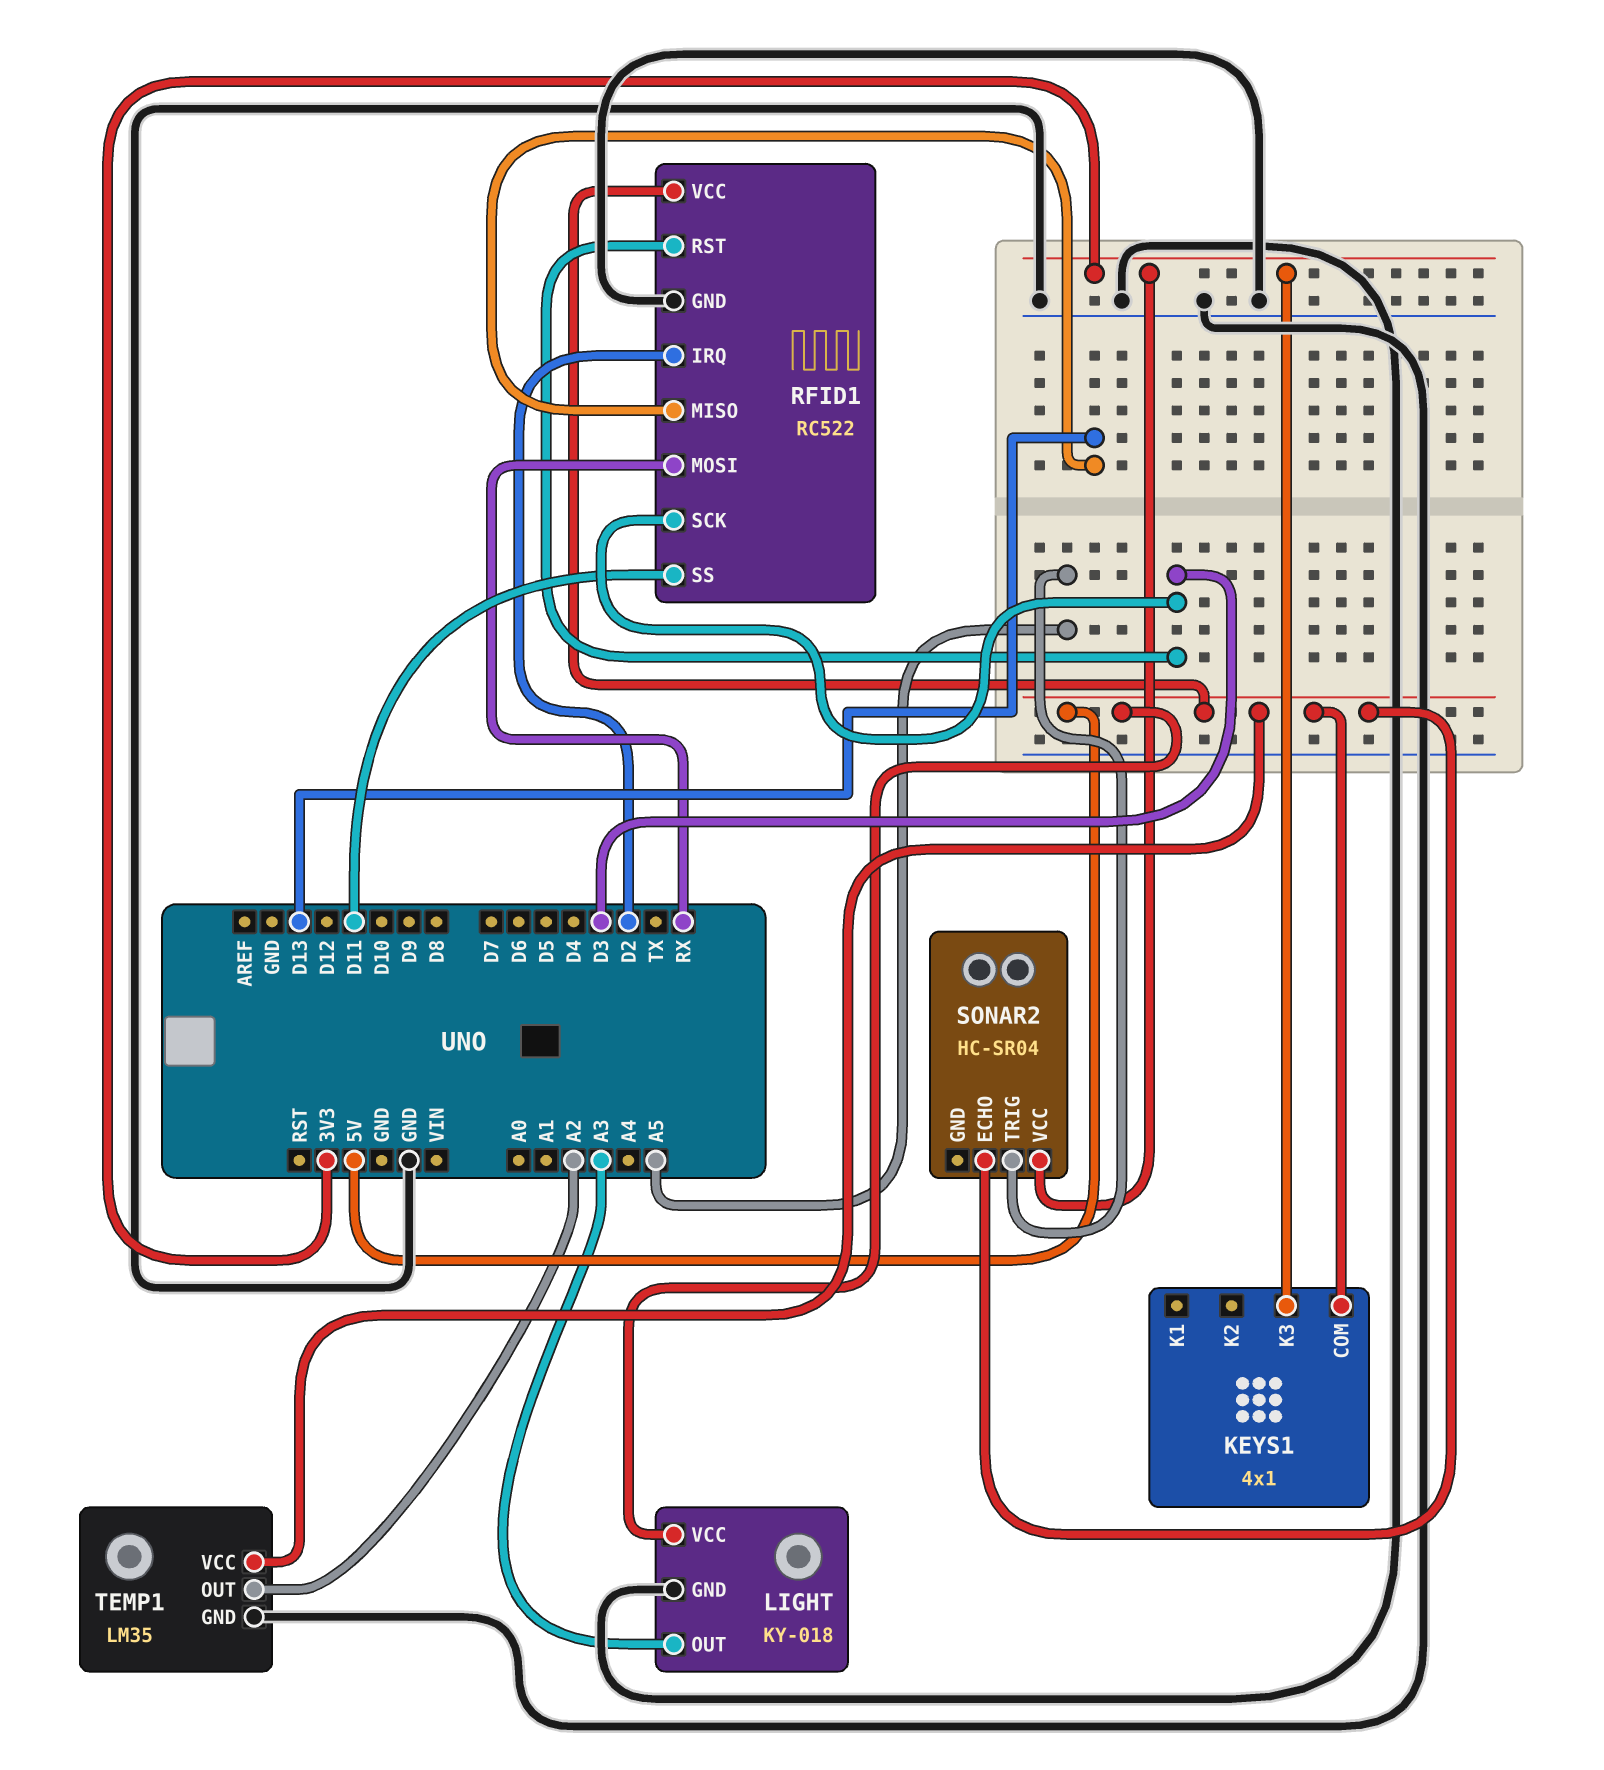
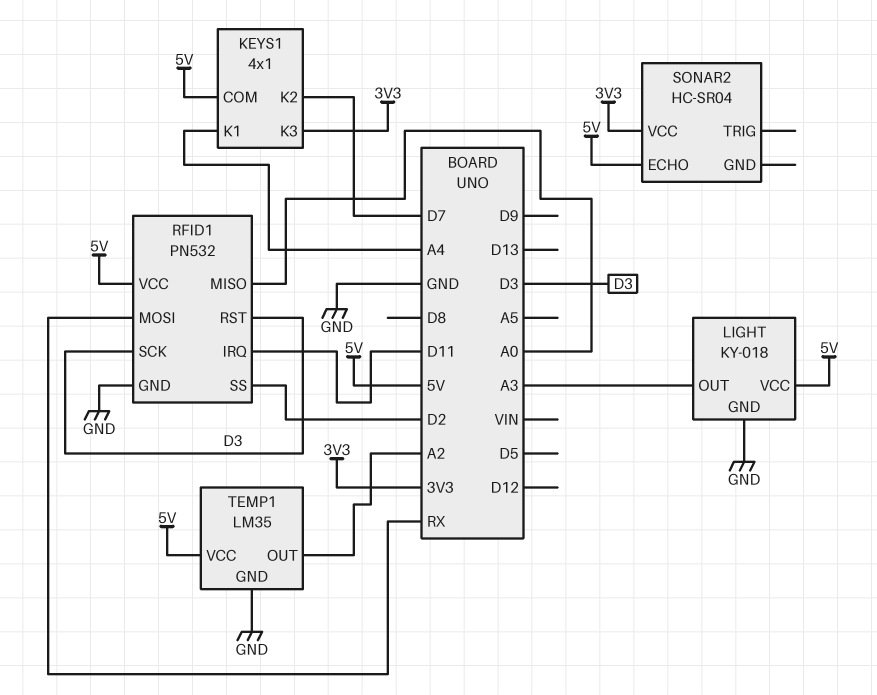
KEYS1 pin K1: none -> A4
KEYS1 pin K2: none -> D7
RFID1: RC522 -> PN532
RFID1 pin IRQ: D2 -> D11
RFID1 pin MISO: D13 -> A0
RFID1 pin SS: D11 -> D2
SONAR2 pin TRIG: A5 -> none

